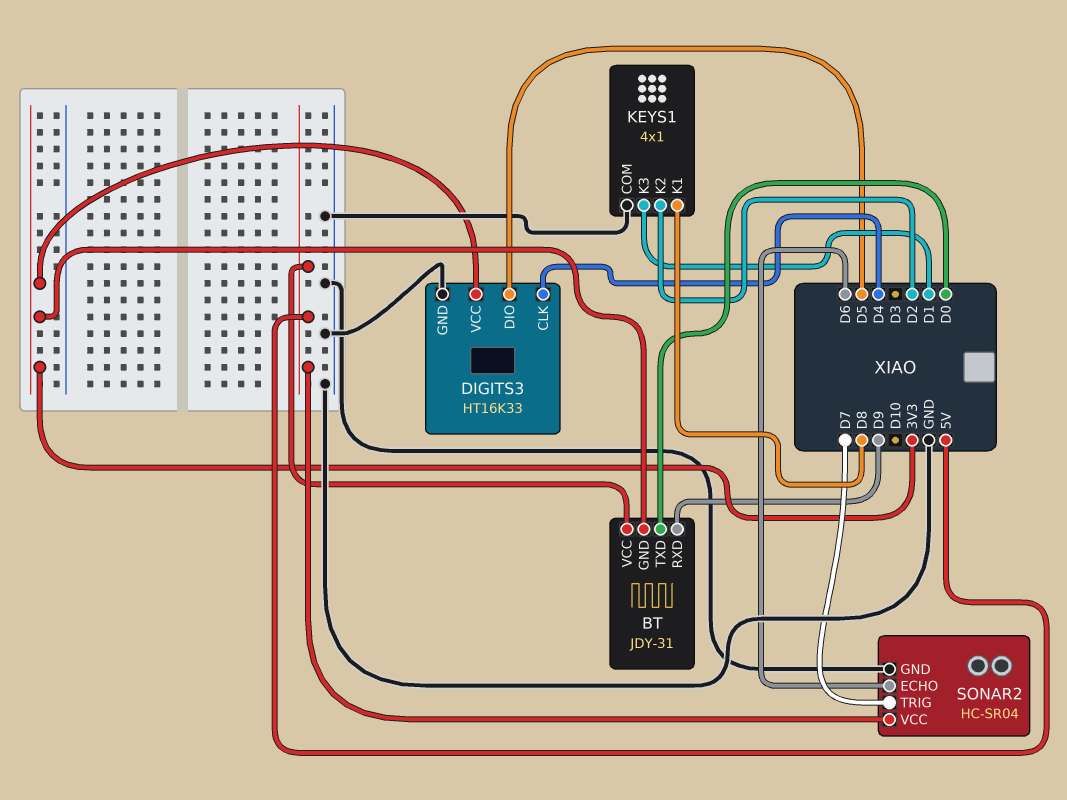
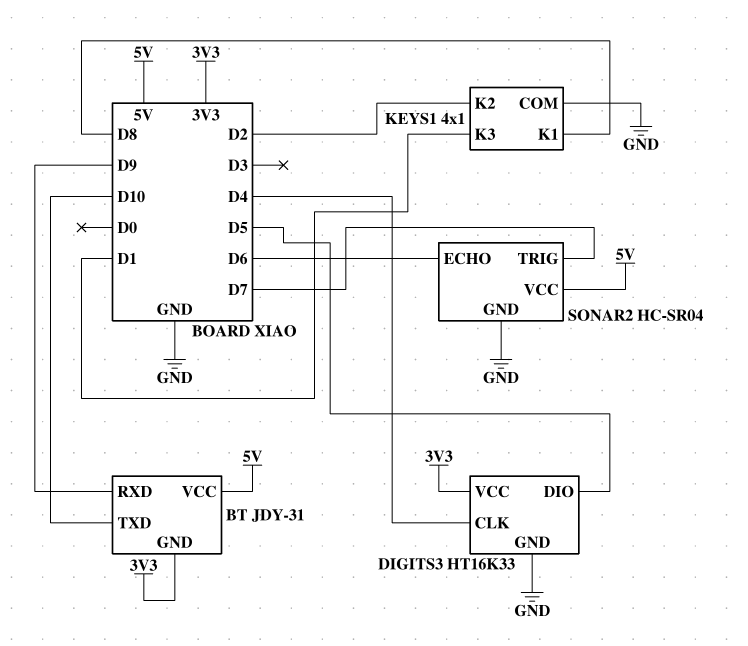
BT pin TXD: D0 -> D10

